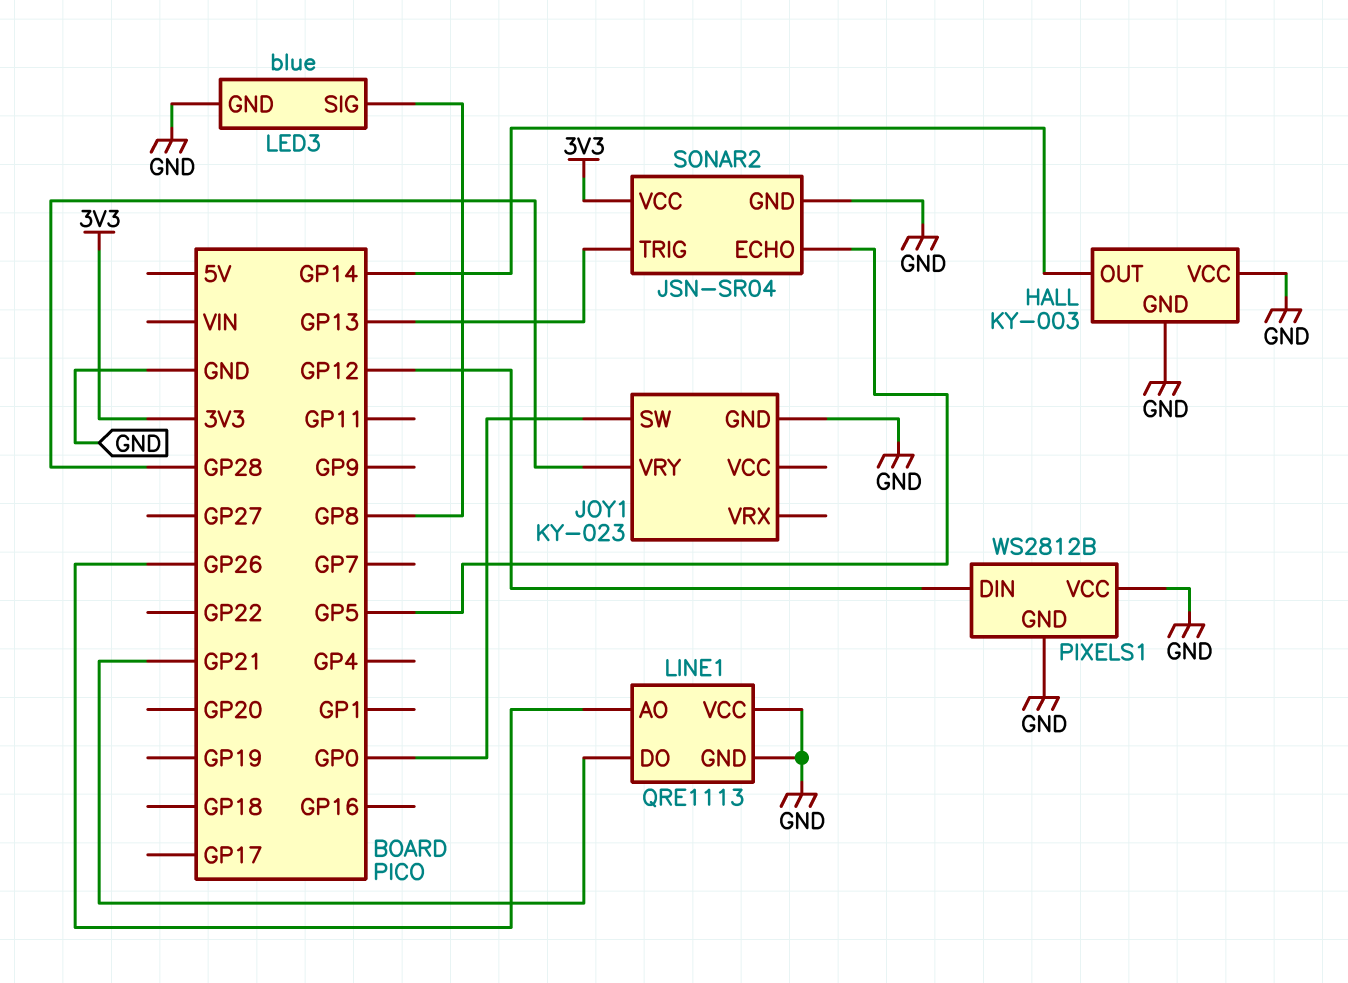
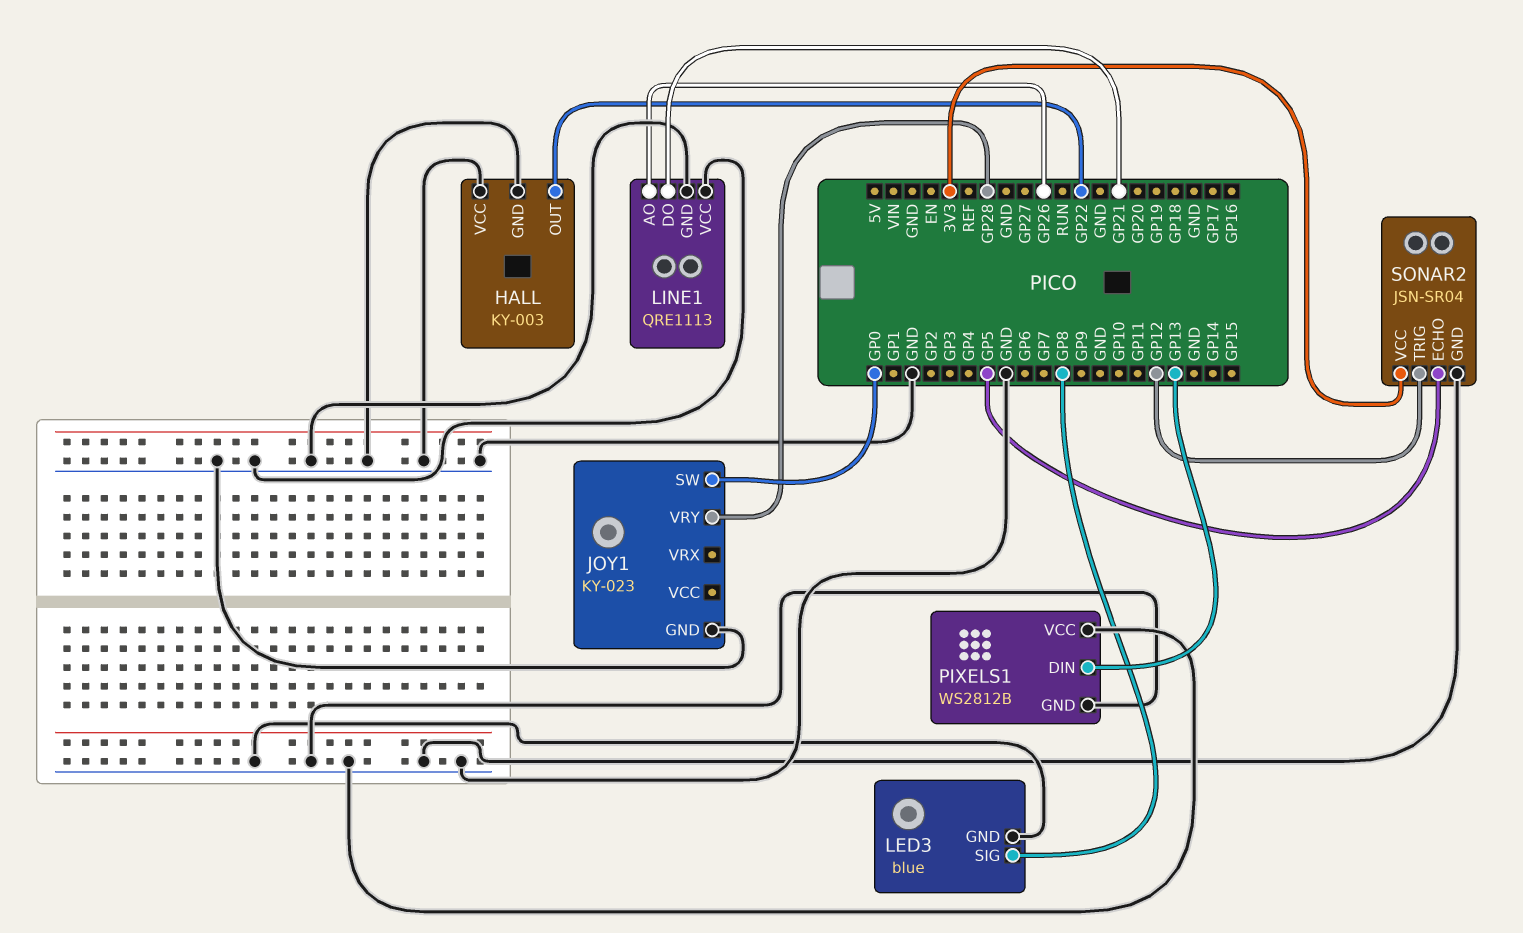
HALL pin OUT: GP14 -> GP22
PIXELS1 pin DIN: GP12 -> GP13
SONAR2 pin TRIG: GP13 -> GP12

